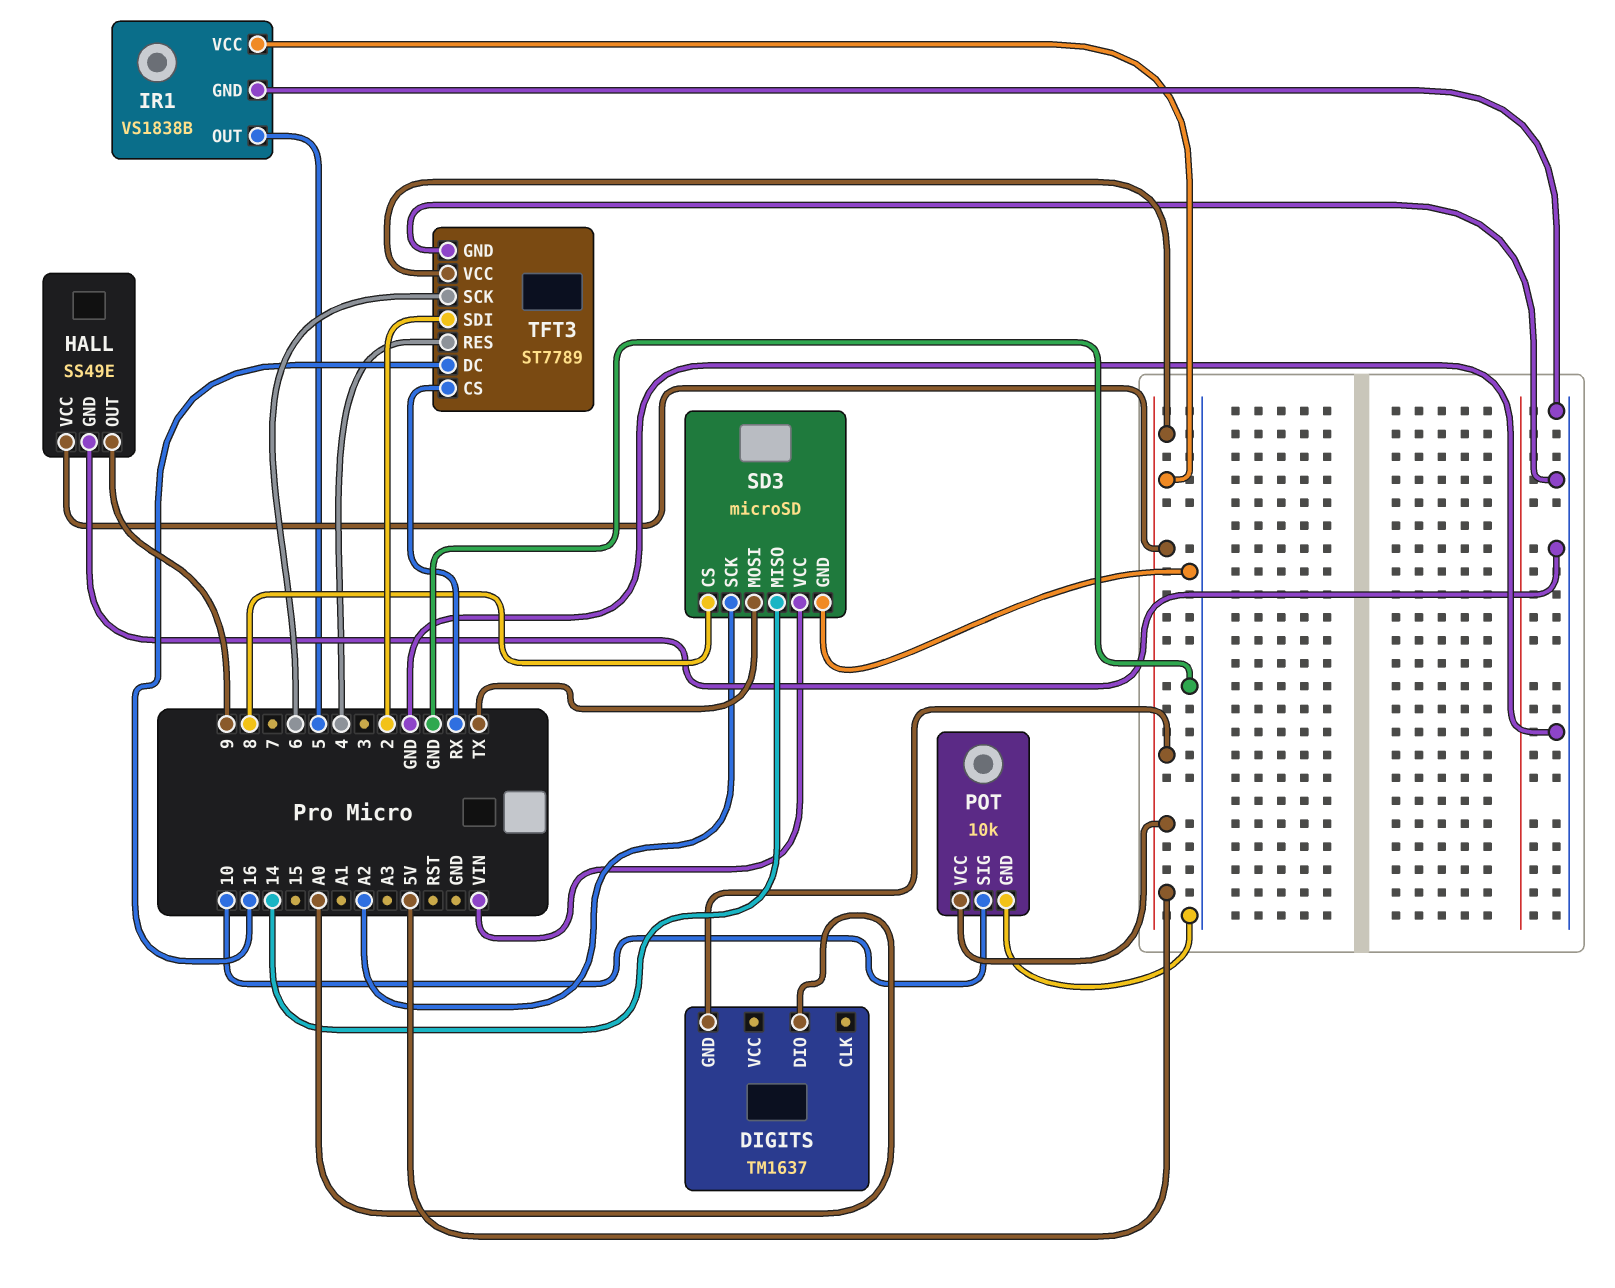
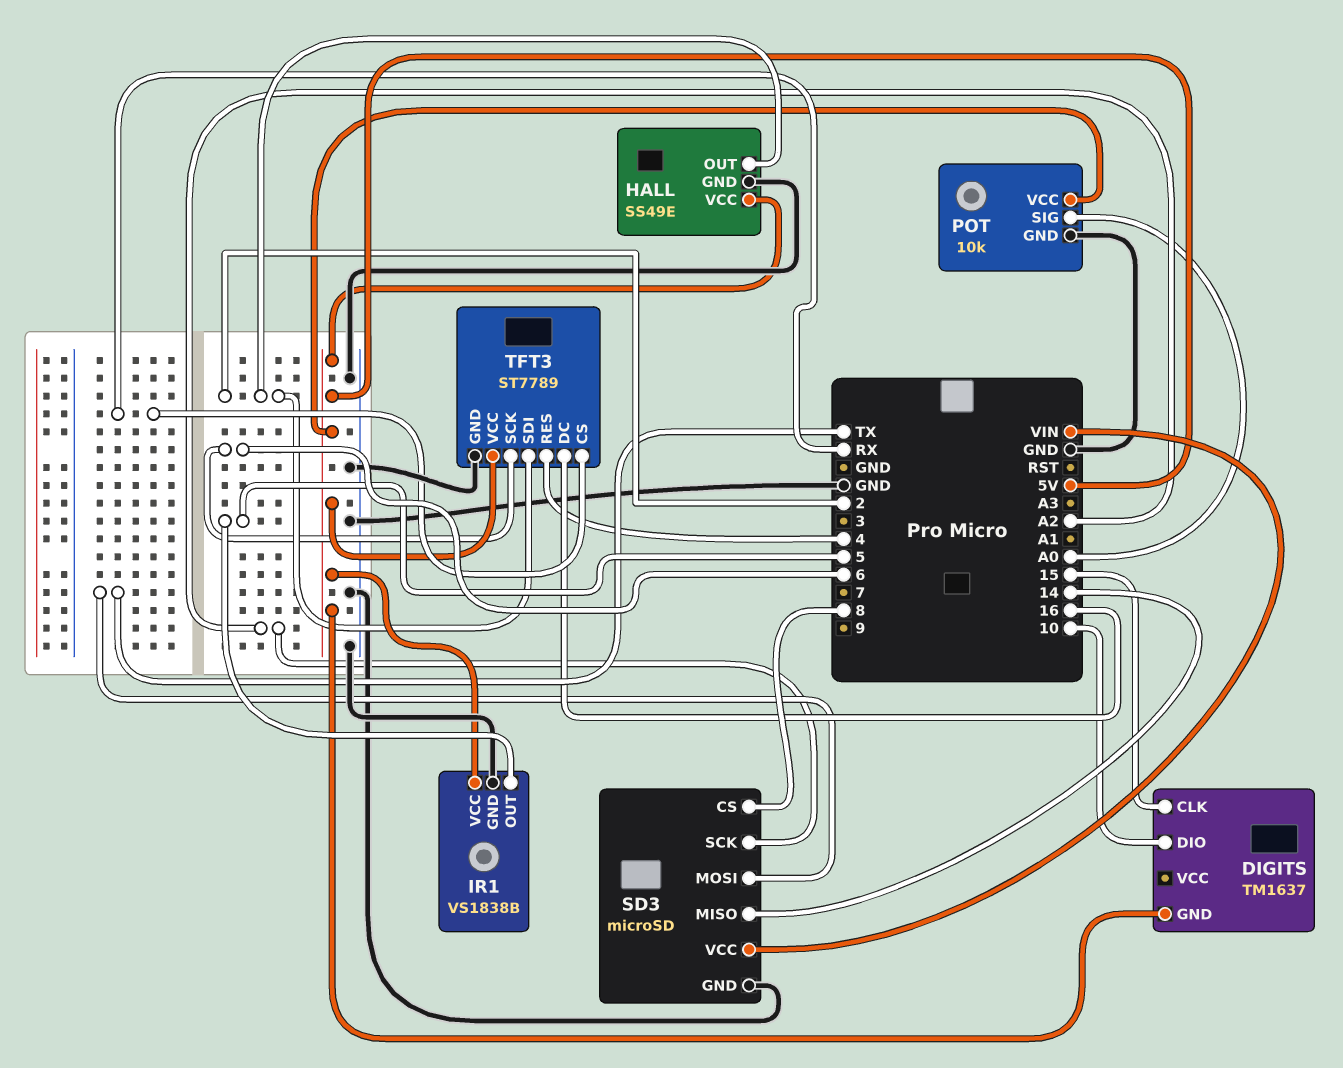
DIGITS pin CLK: none -> 15
DIGITS pin DIO: A0 -> 10
HALL pin OUT: 9 -> 2
POT pin SIG: 10 -> A0

